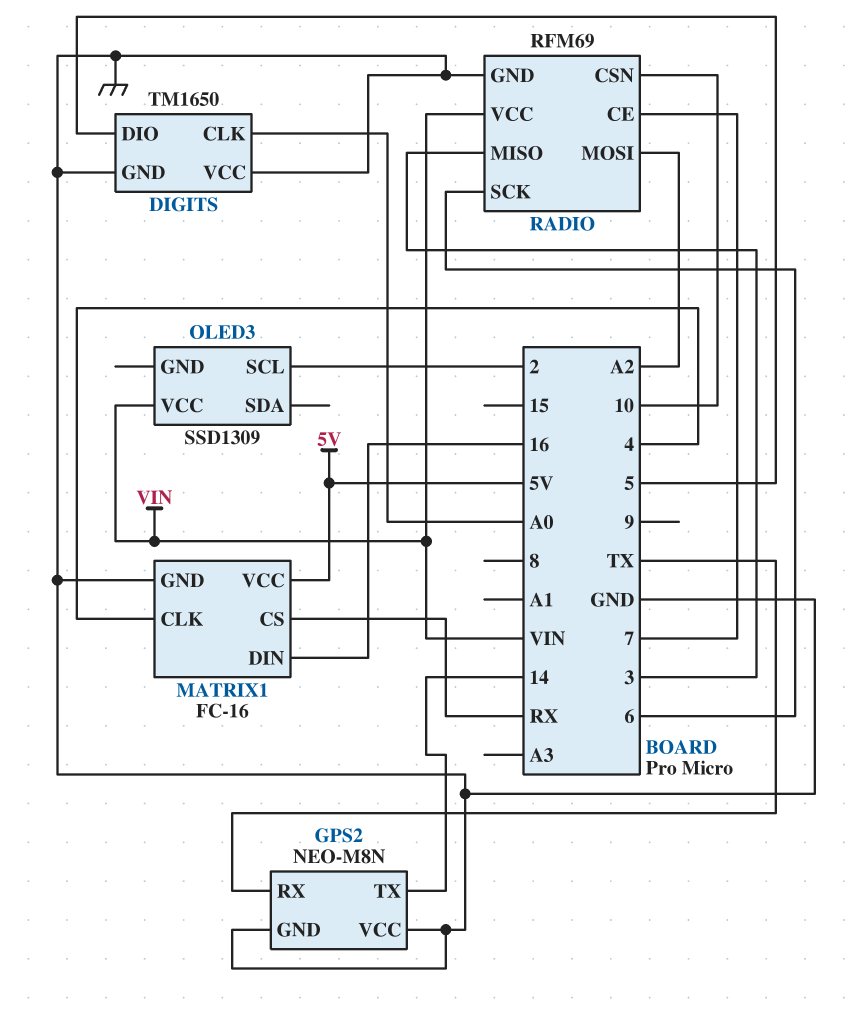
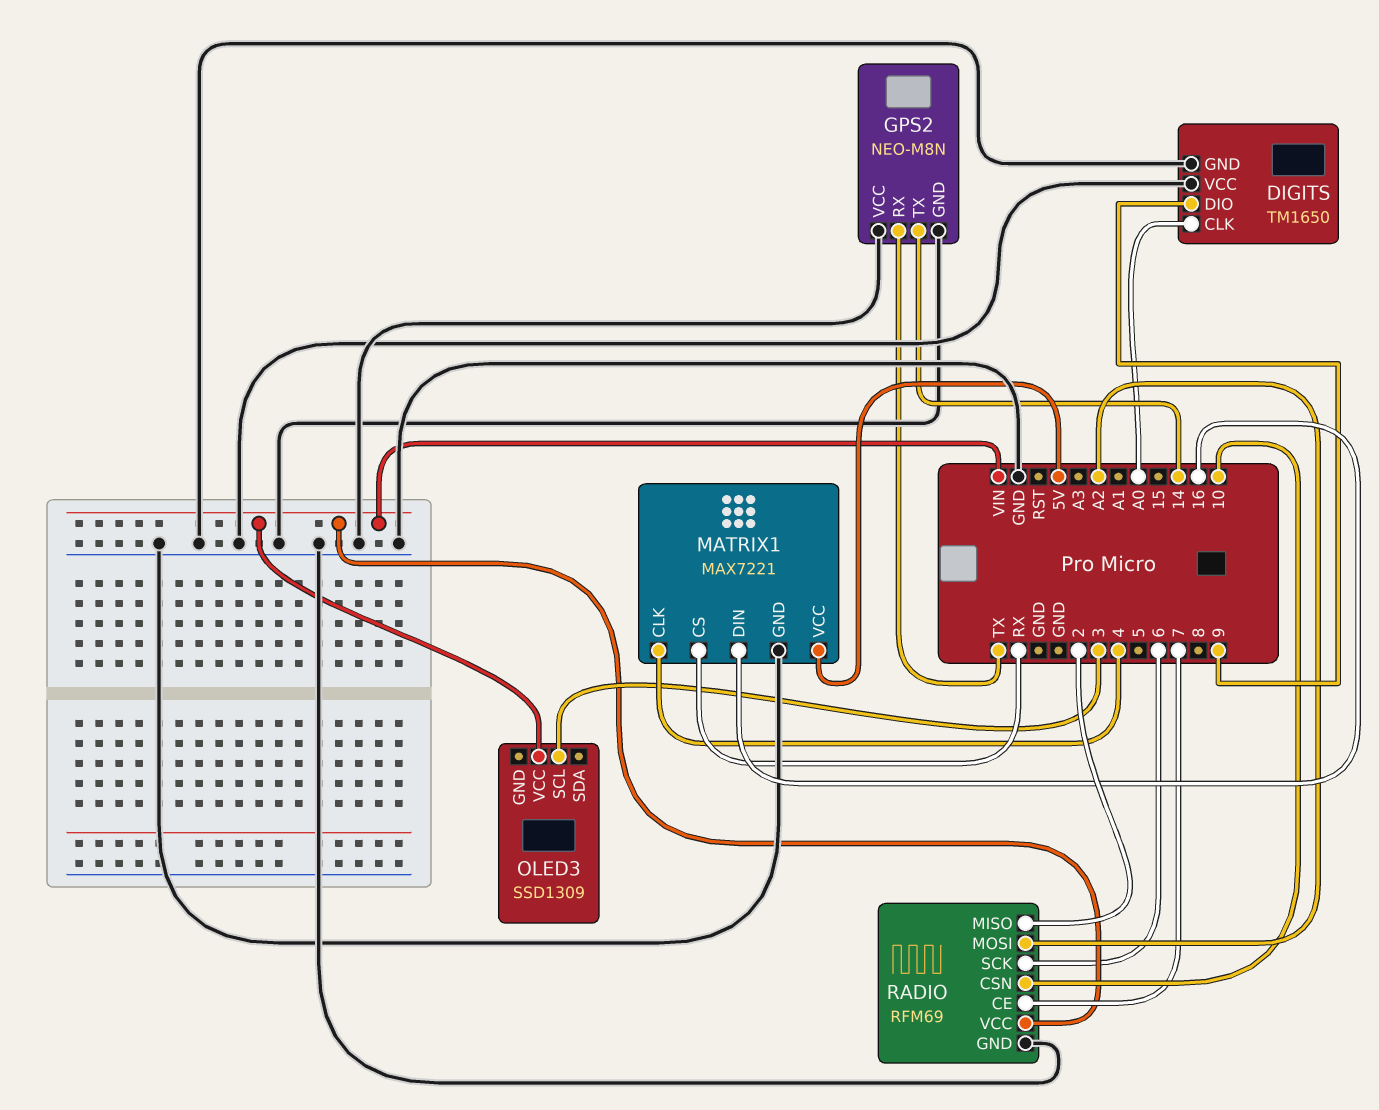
DIGITS pin DIO: 5 -> 9
MATRIX1: FC-16 -> MAX7221
OLED3 pin SCL: 2 -> 3
RADIO pin MISO: 3 -> 2

